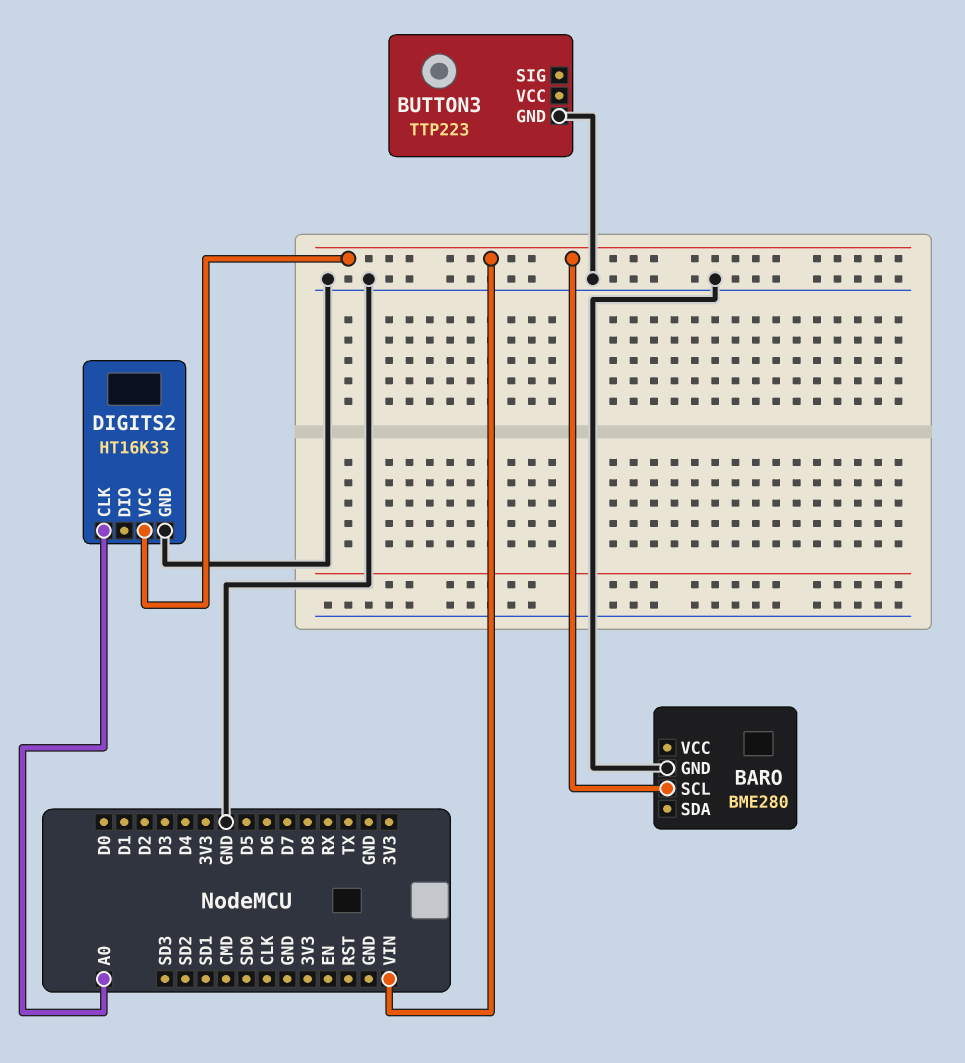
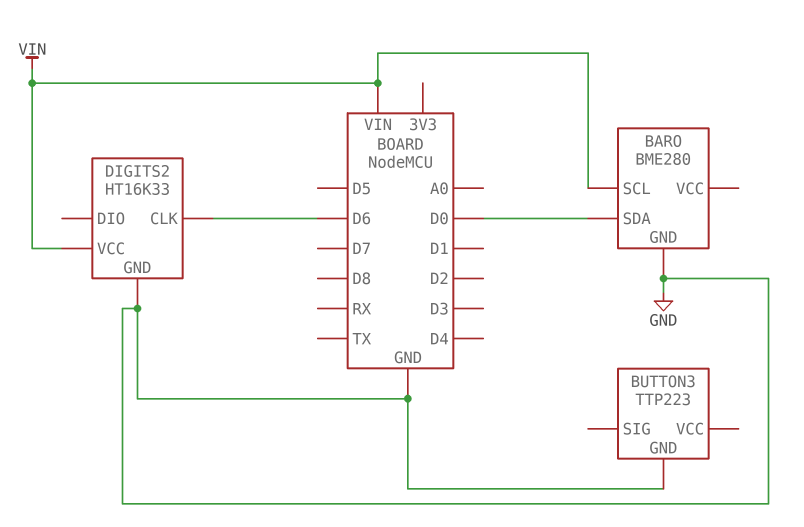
BARO pin SDA: none -> D0
DIGITS2 pin CLK: A0 -> D6

